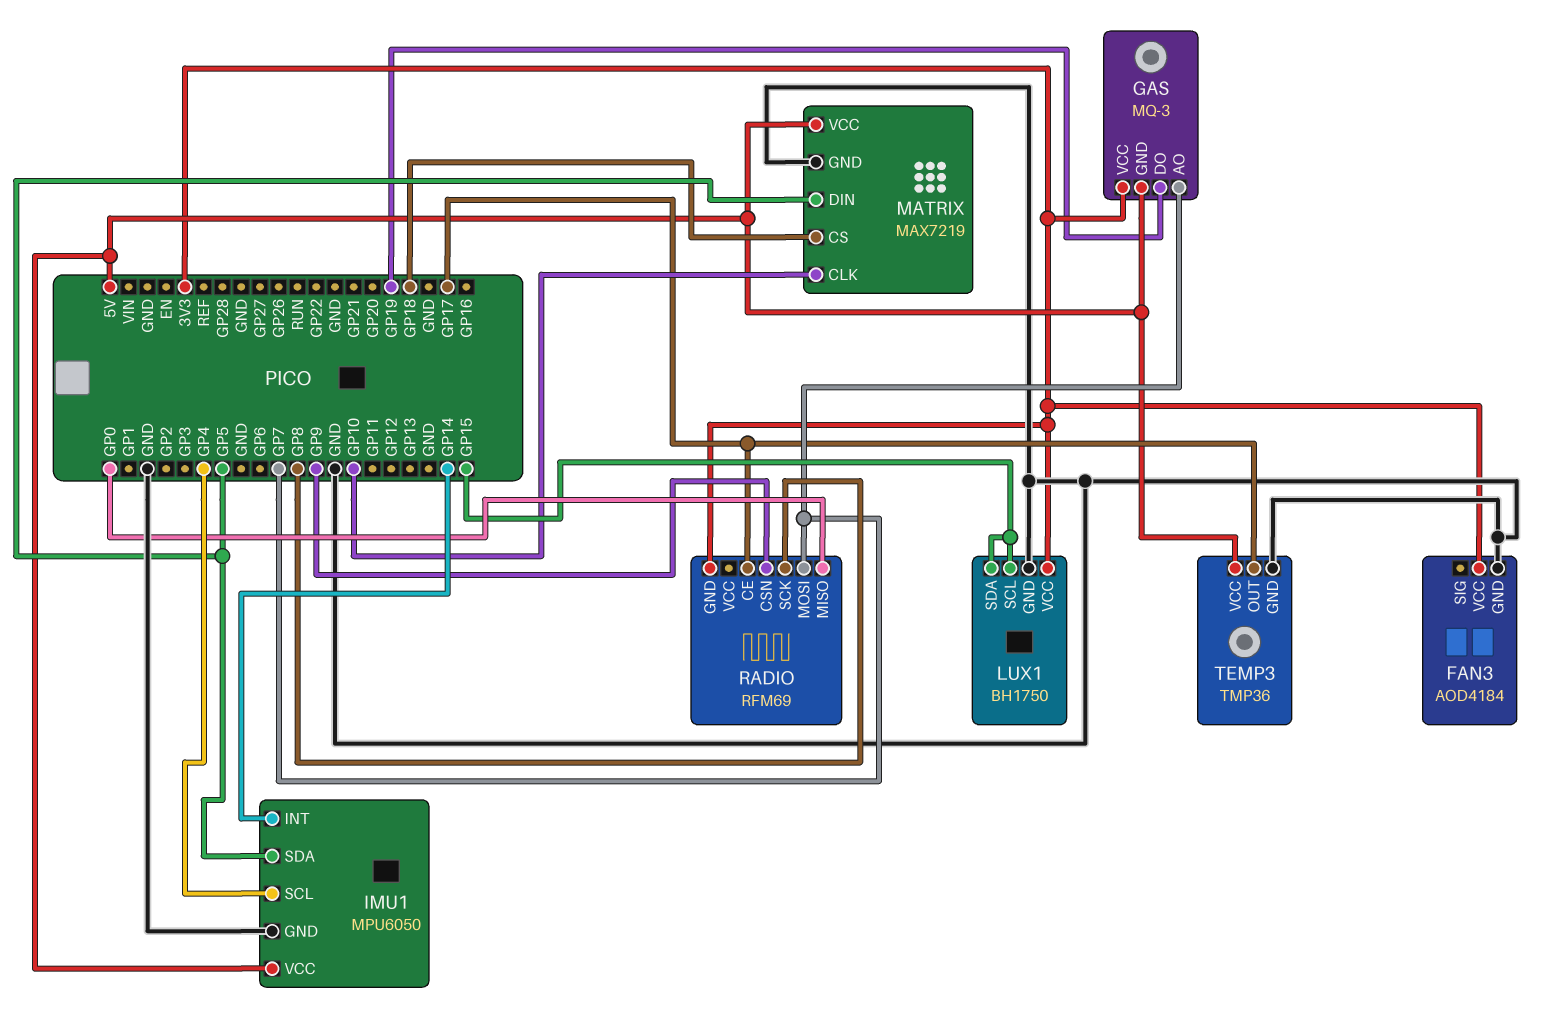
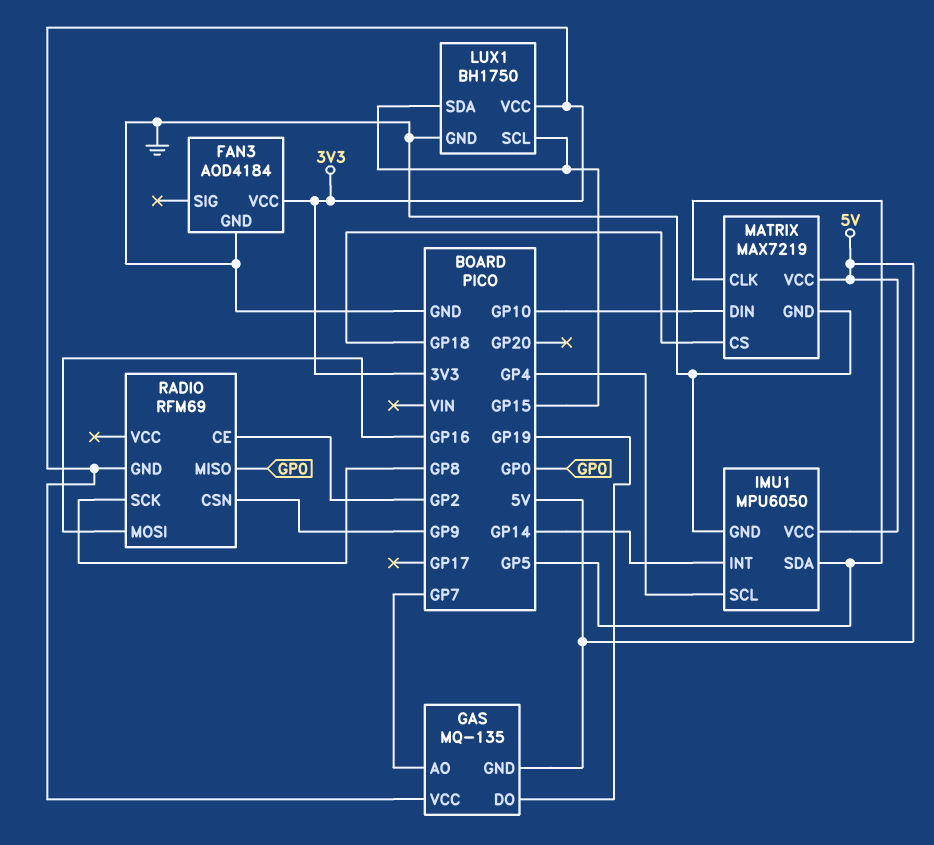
GAS: MQ-3 -> MQ-135
MATRIX pin CLK: GP10 -> GP5
MATRIX pin DIN: GP5 -> GP10
RADIO pin CE: GP17 -> GP2
RADIO pin MOSI: GP7 -> GP16
TEMP3: TMP36 -> none
TEMP3 pin GND: GND -> none
TEMP3 pin OUT: GP17 -> none
TEMP3 pin VCC: 5V -> none

